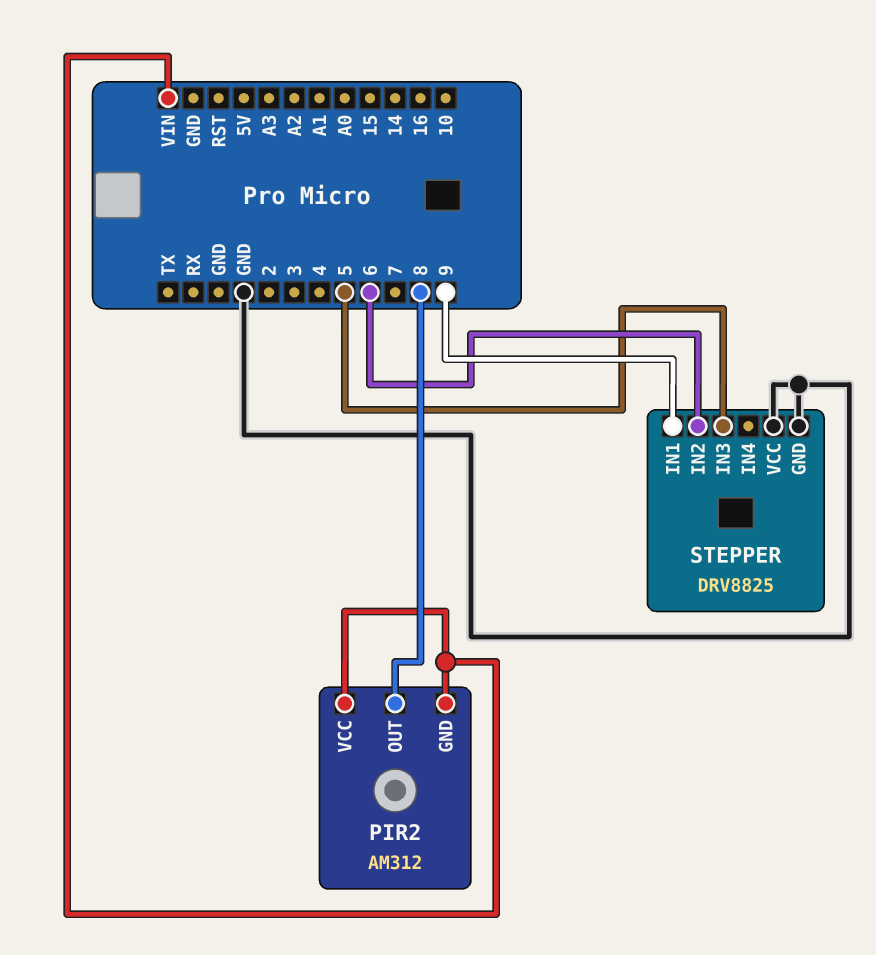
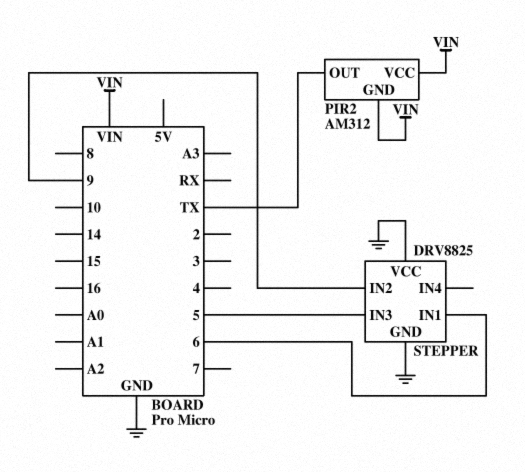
PIR2 pin OUT: 8 -> TX
STEPPER pin IN1: 9 -> 6
STEPPER pin IN2: 6 -> 9

